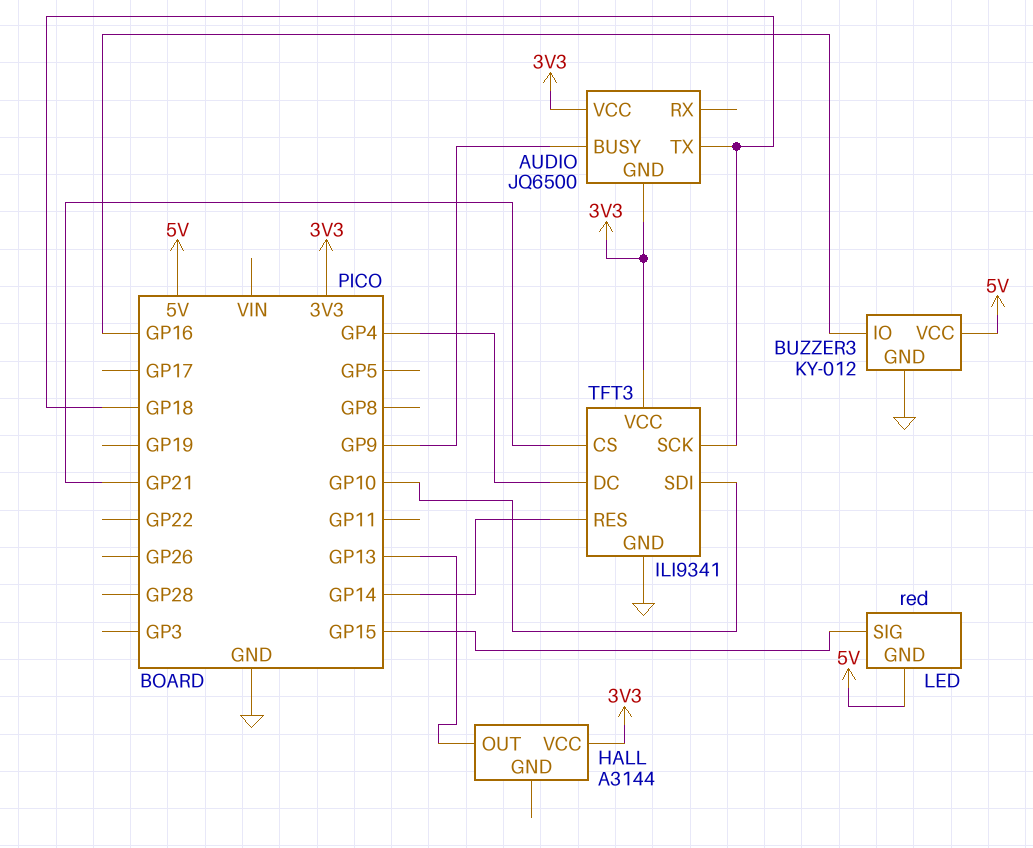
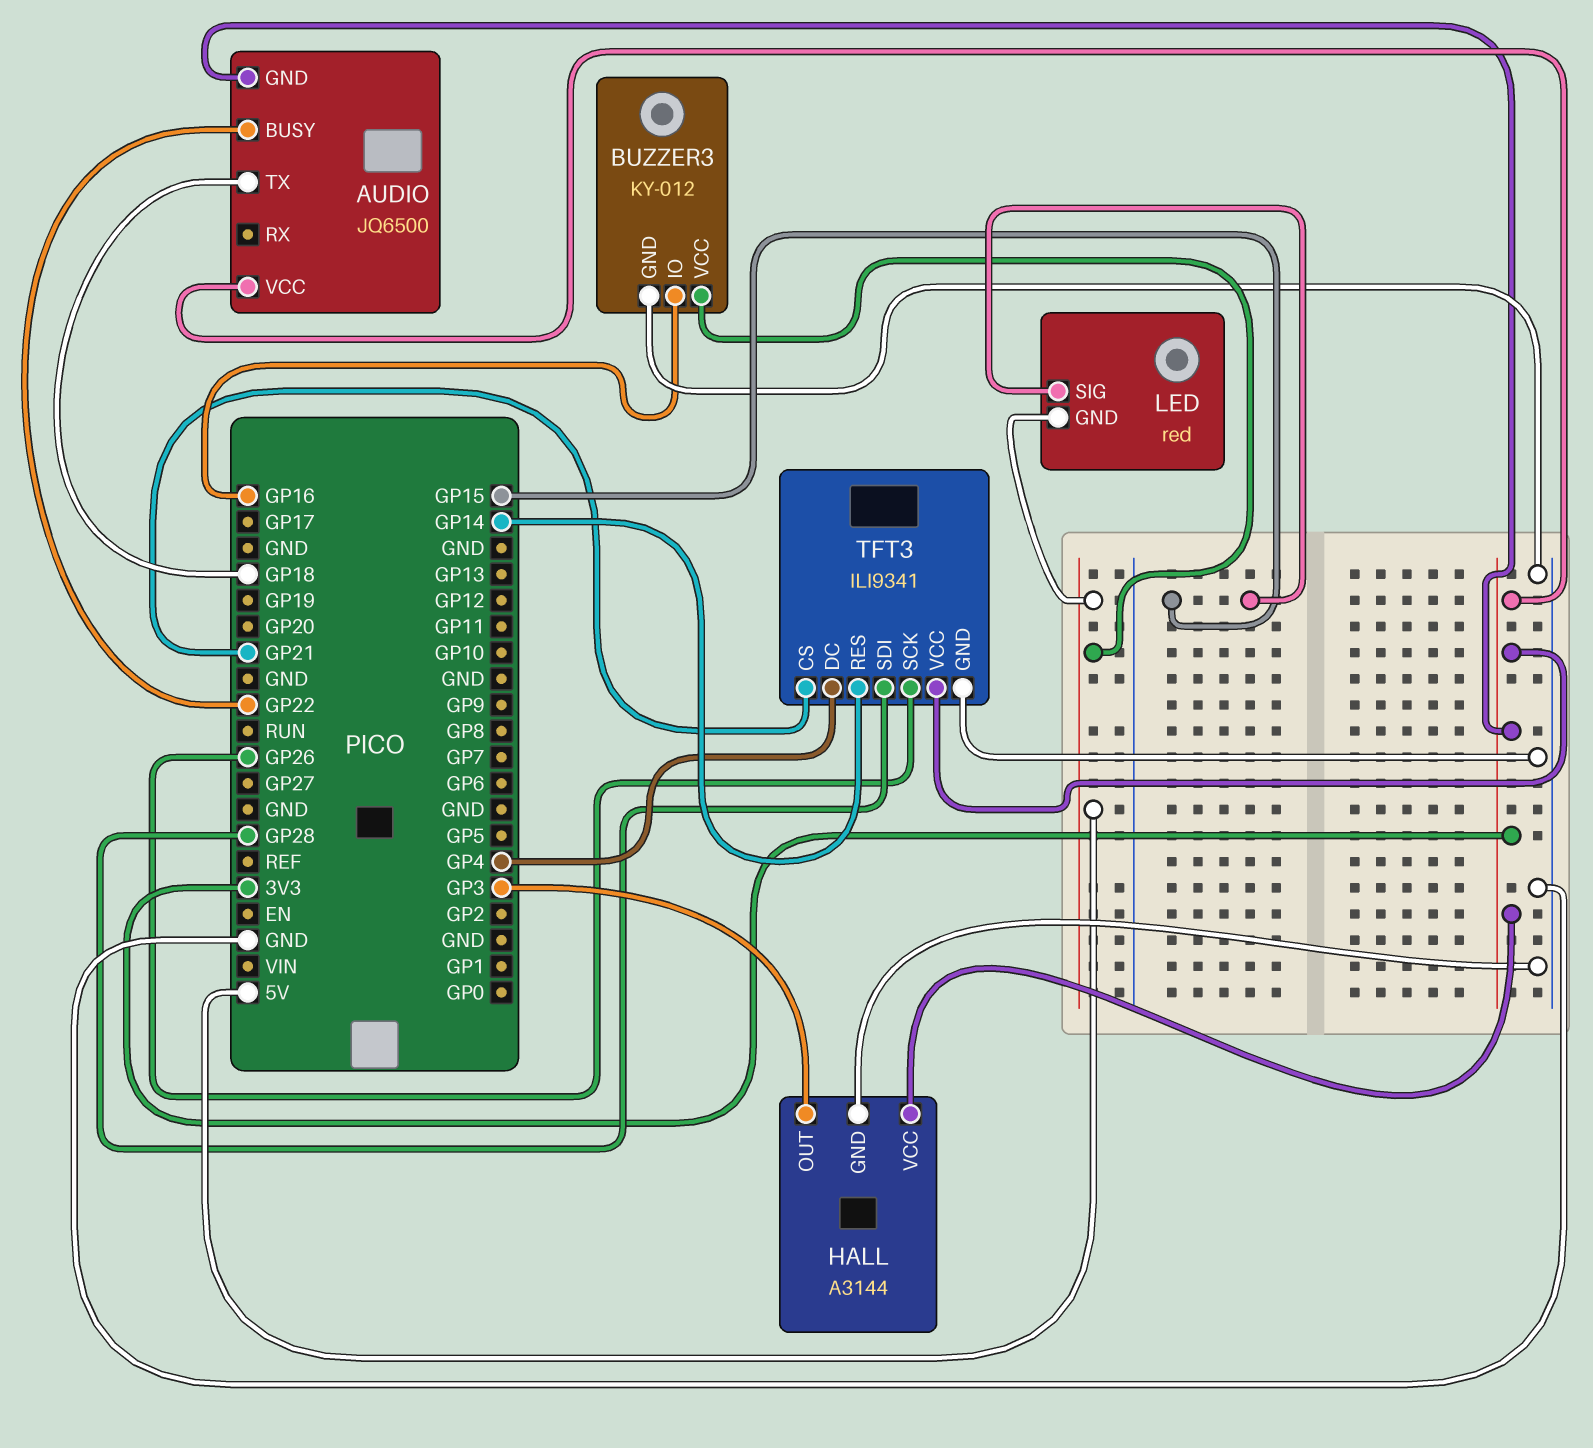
AUDIO pin BUSY: GP9 -> GP22
HALL pin GND: none -> GND
HALL pin OUT: GP13 -> GP3
TFT3 pin SCK: GP18 -> GP26
TFT3 pin SDI: GP10 -> GP28

